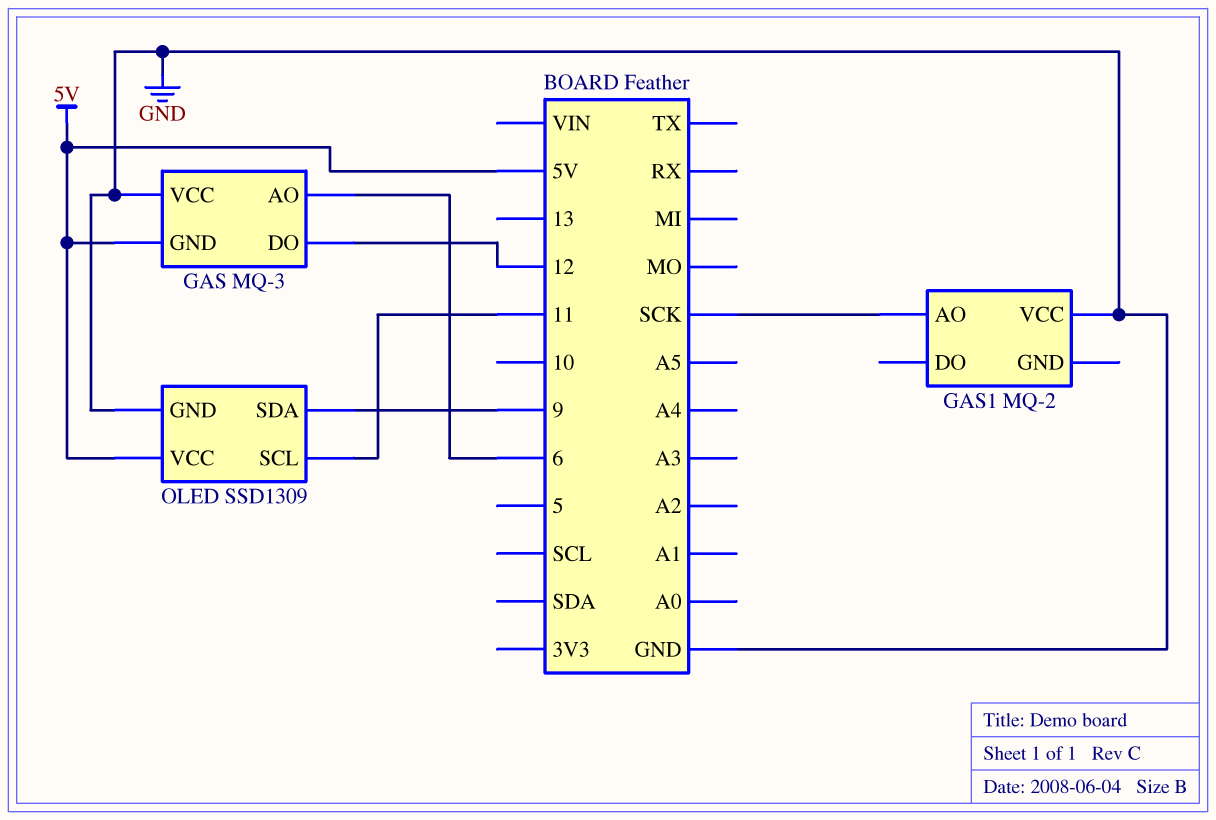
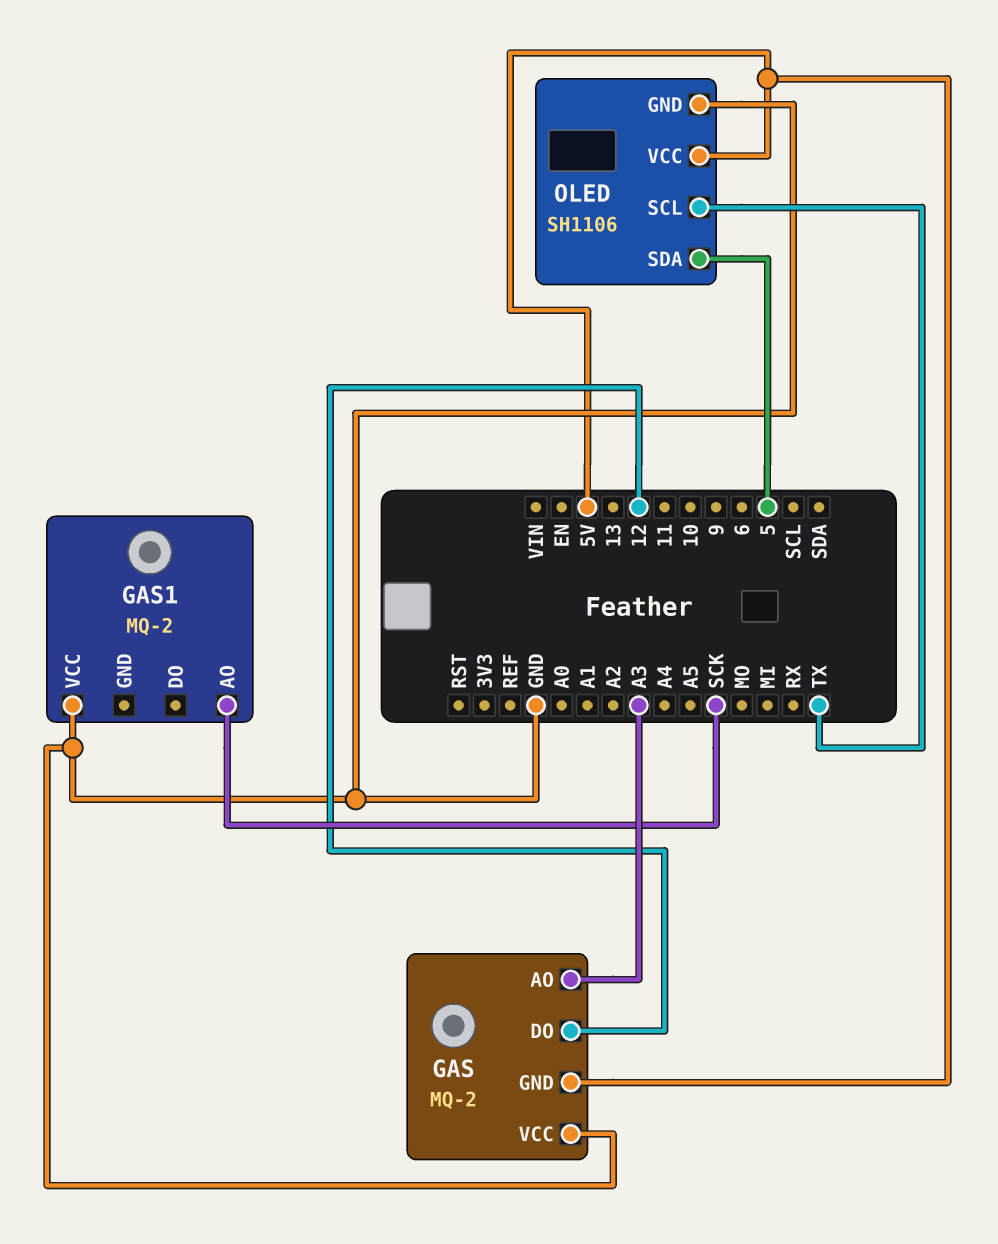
GAS: MQ-3 -> MQ-2
GAS pin AO: 6 -> A3
OLED: SSD1309 -> SH1106
OLED pin SCL: 11 -> TX
OLED pin SDA: 9 -> 5

